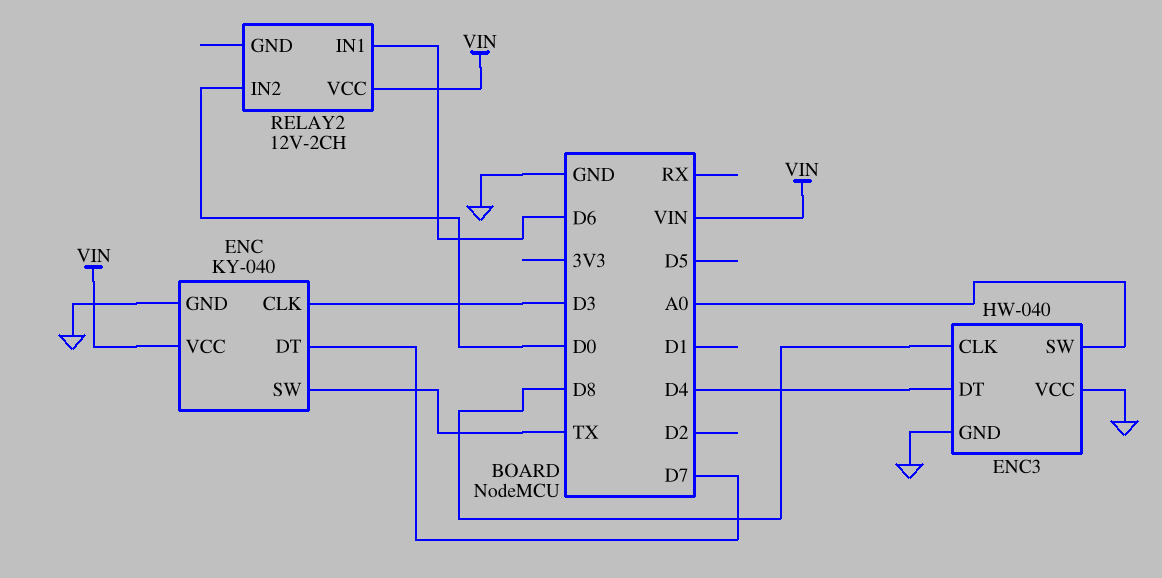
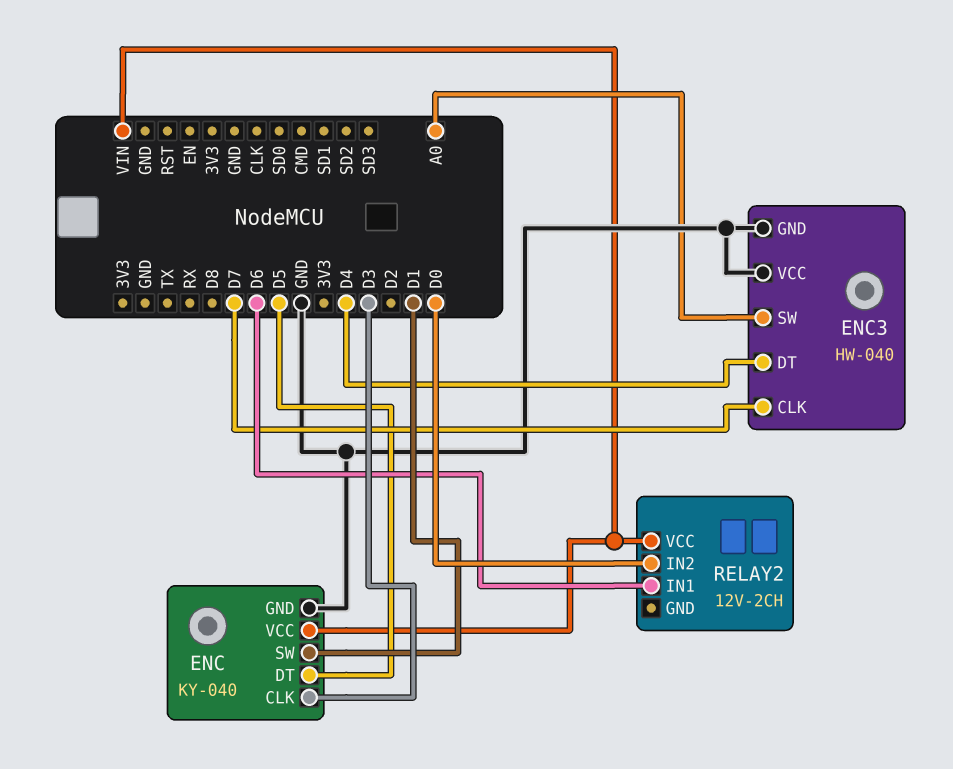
ENC pin DT: D7 -> D5
ENC pin SW: TX -> D1
ENC3 pin CLK: D8 -> D7

